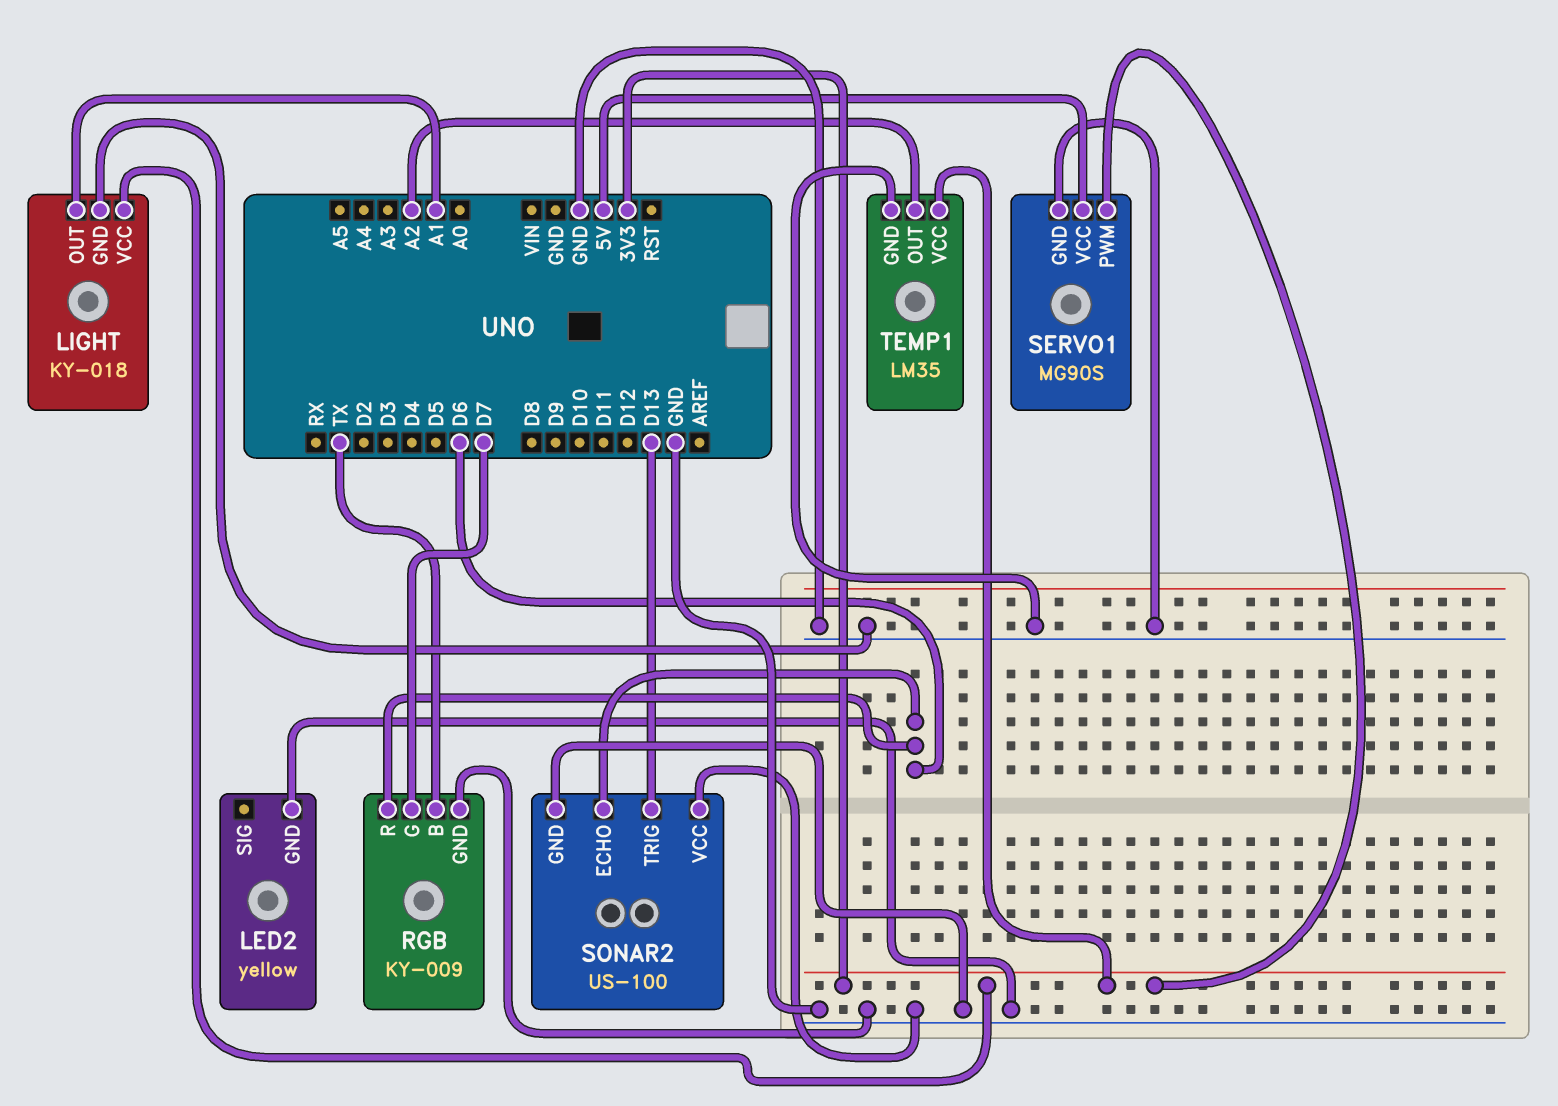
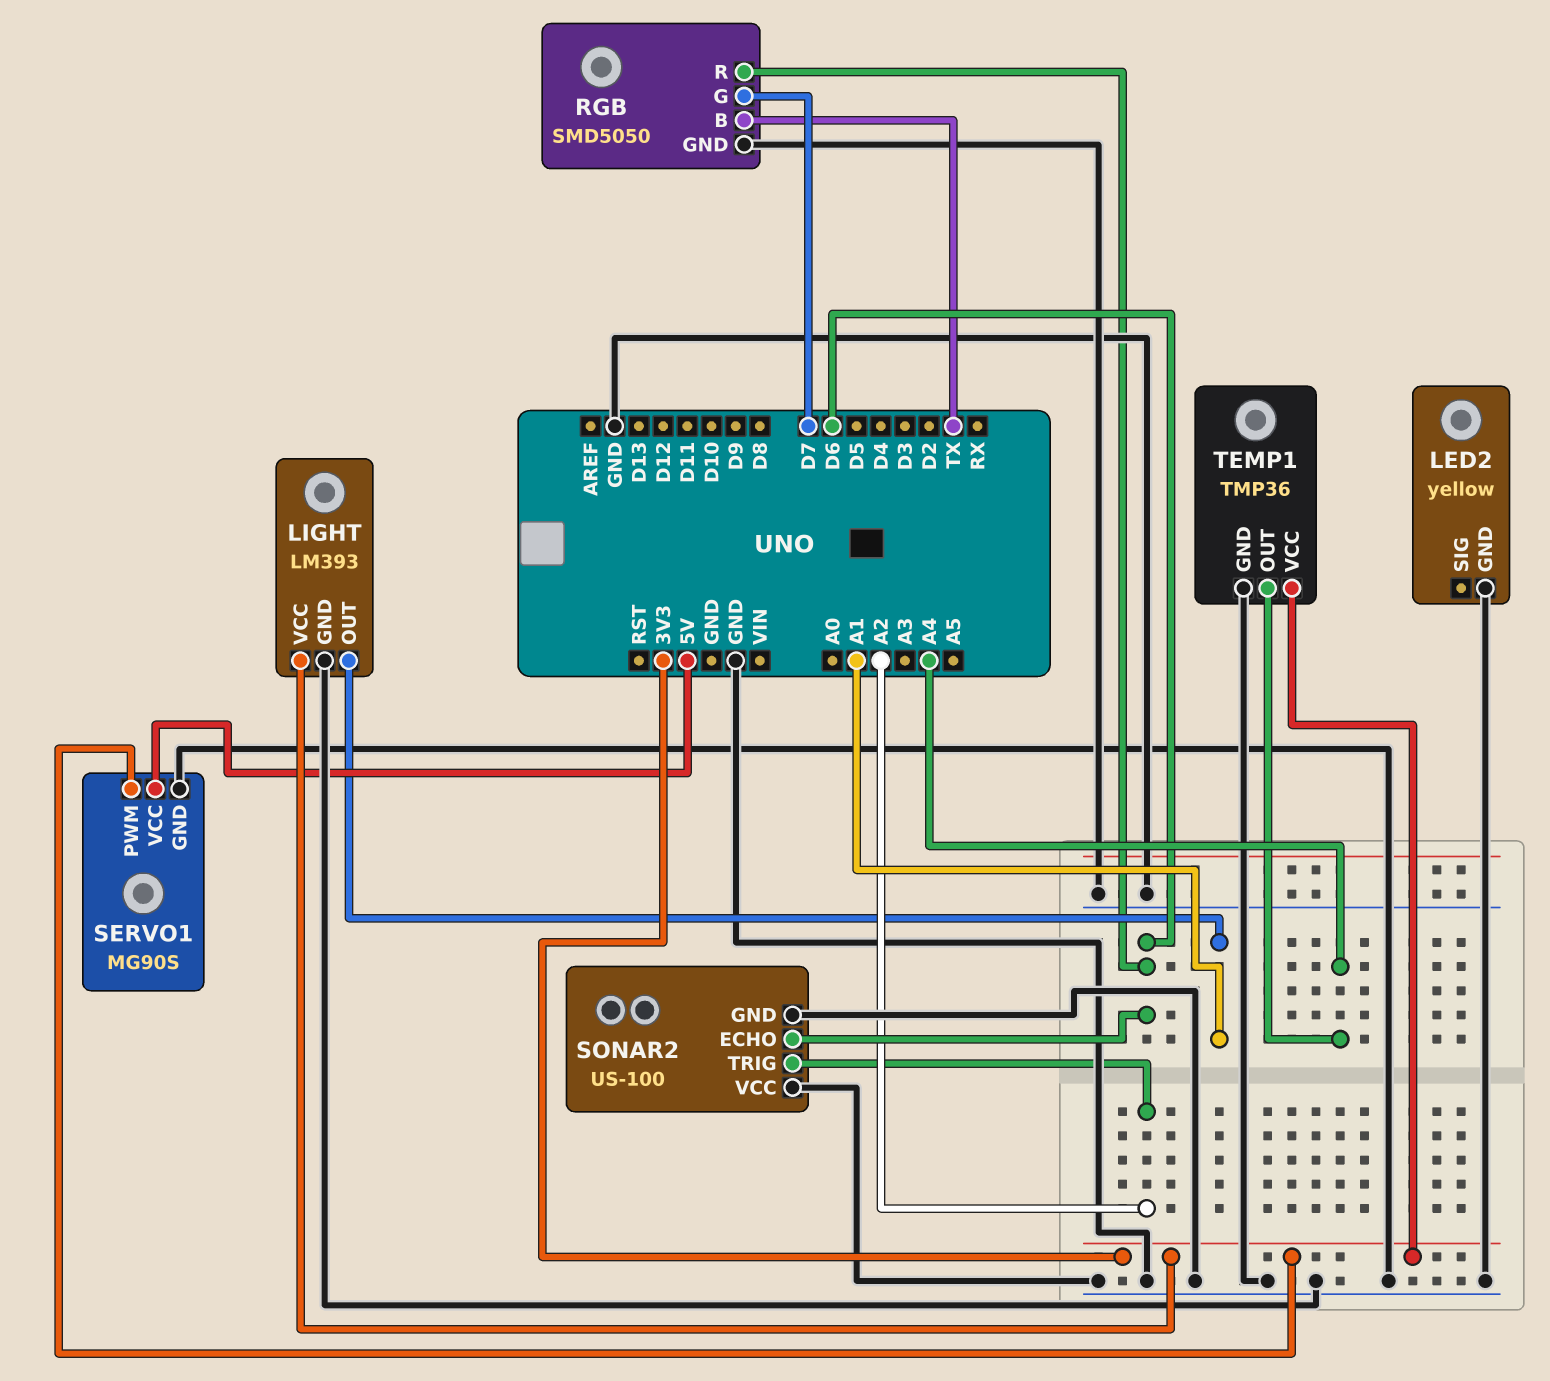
LIGHT: KY-018 -> LM393
RGB: KY-009 -> SMD5050
SONAR2 pin TRIG: D13 -> A2
TEMP1: LM35 -> TMP36
TEMP1 pin OUT: A2 -> A4

